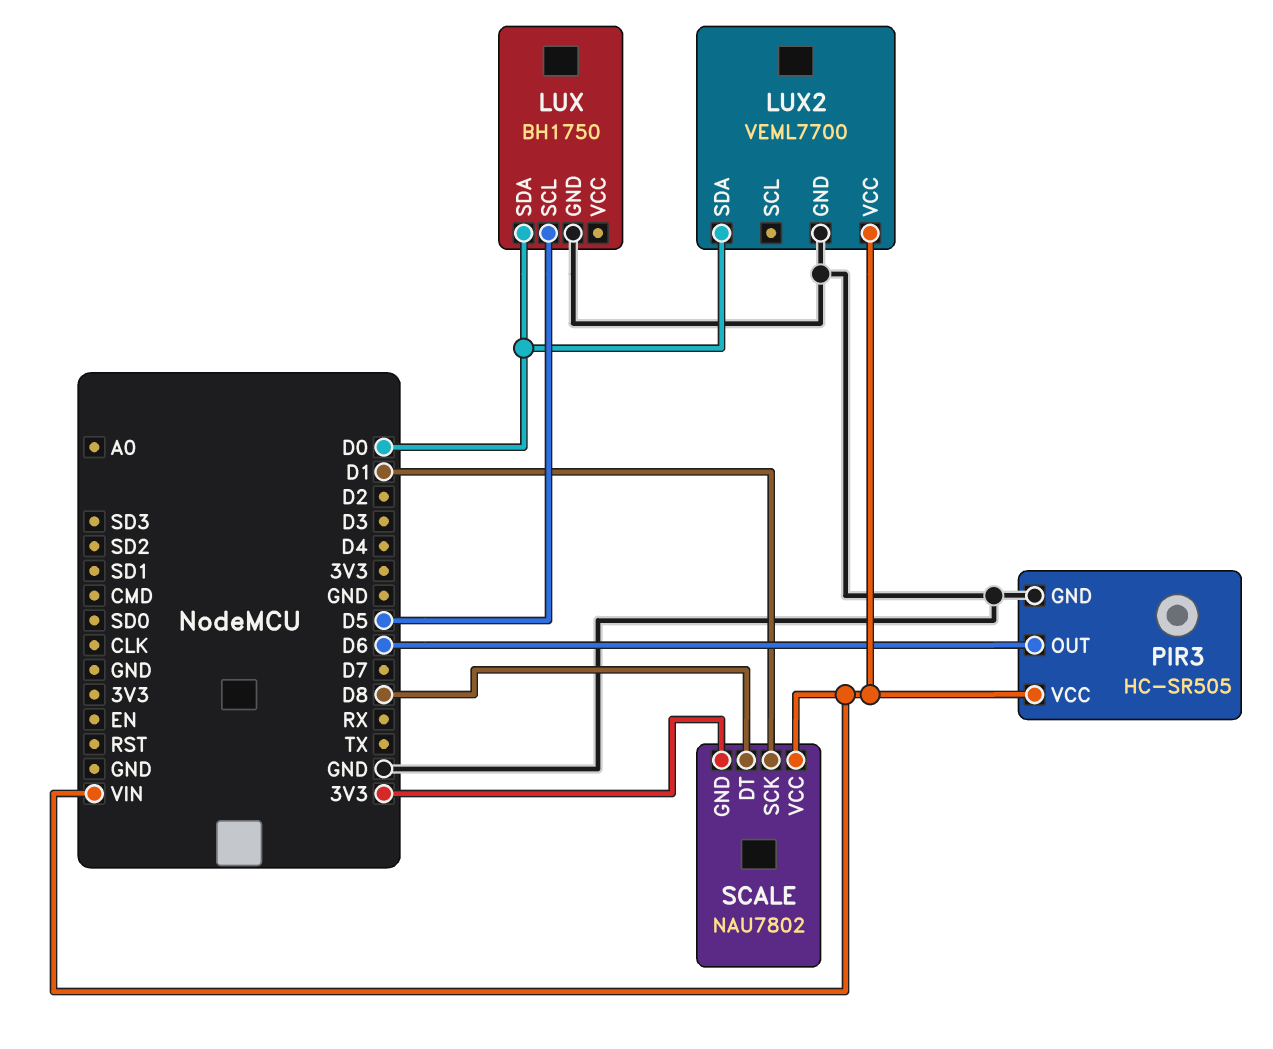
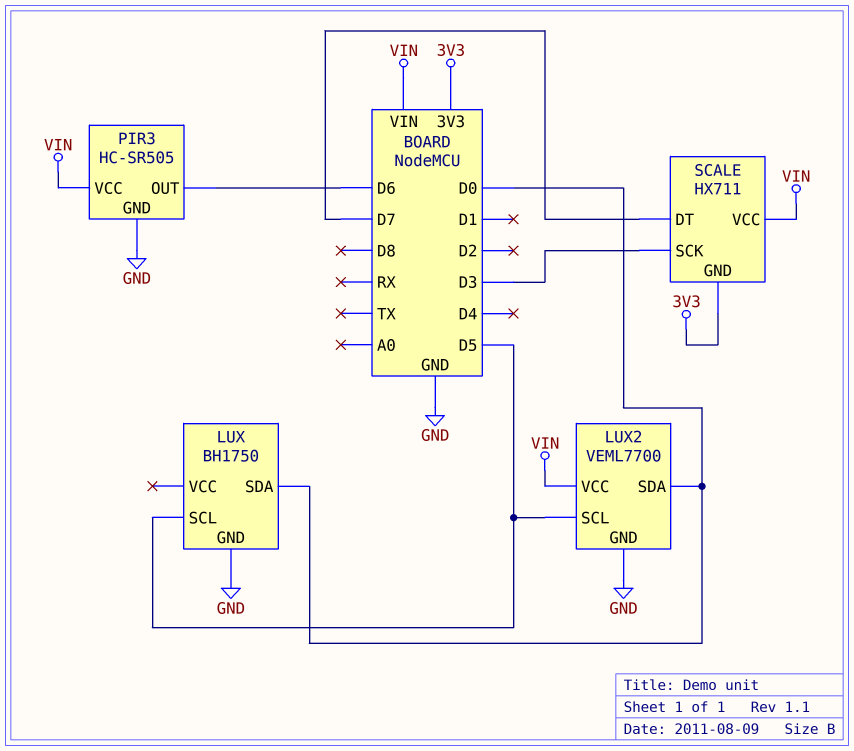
LUX2 pin SCL: none -> D5
SCALE: NAU7802 -> HX711
SCALE pin DT: D8 -> D7
SCALE pin SCK: D1 -> D3

